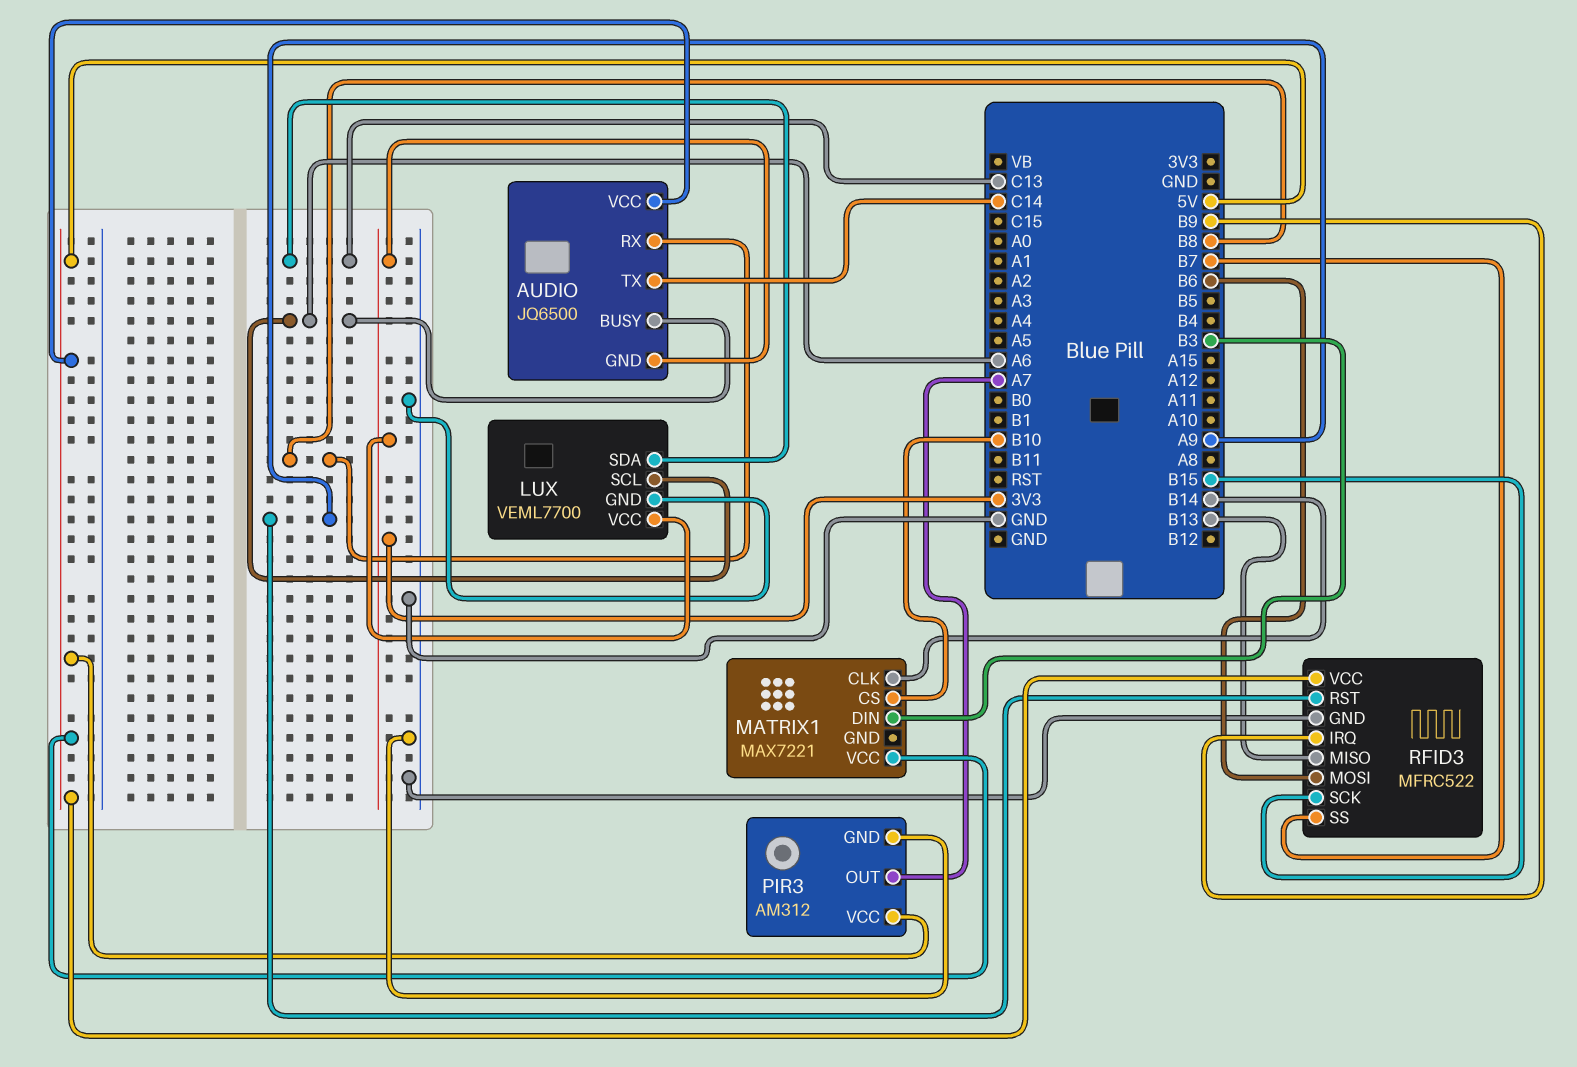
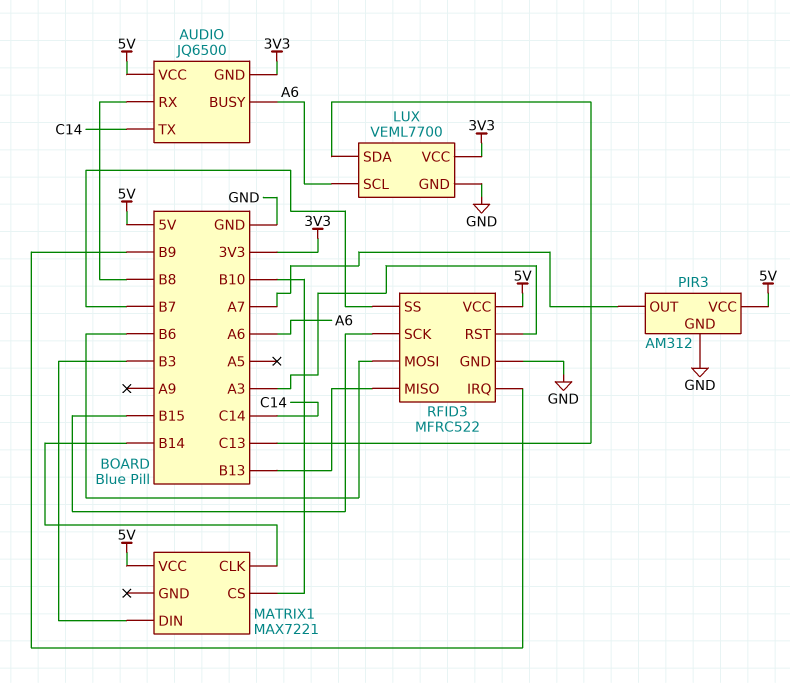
RFID3 pin RST: A9 -> A3

